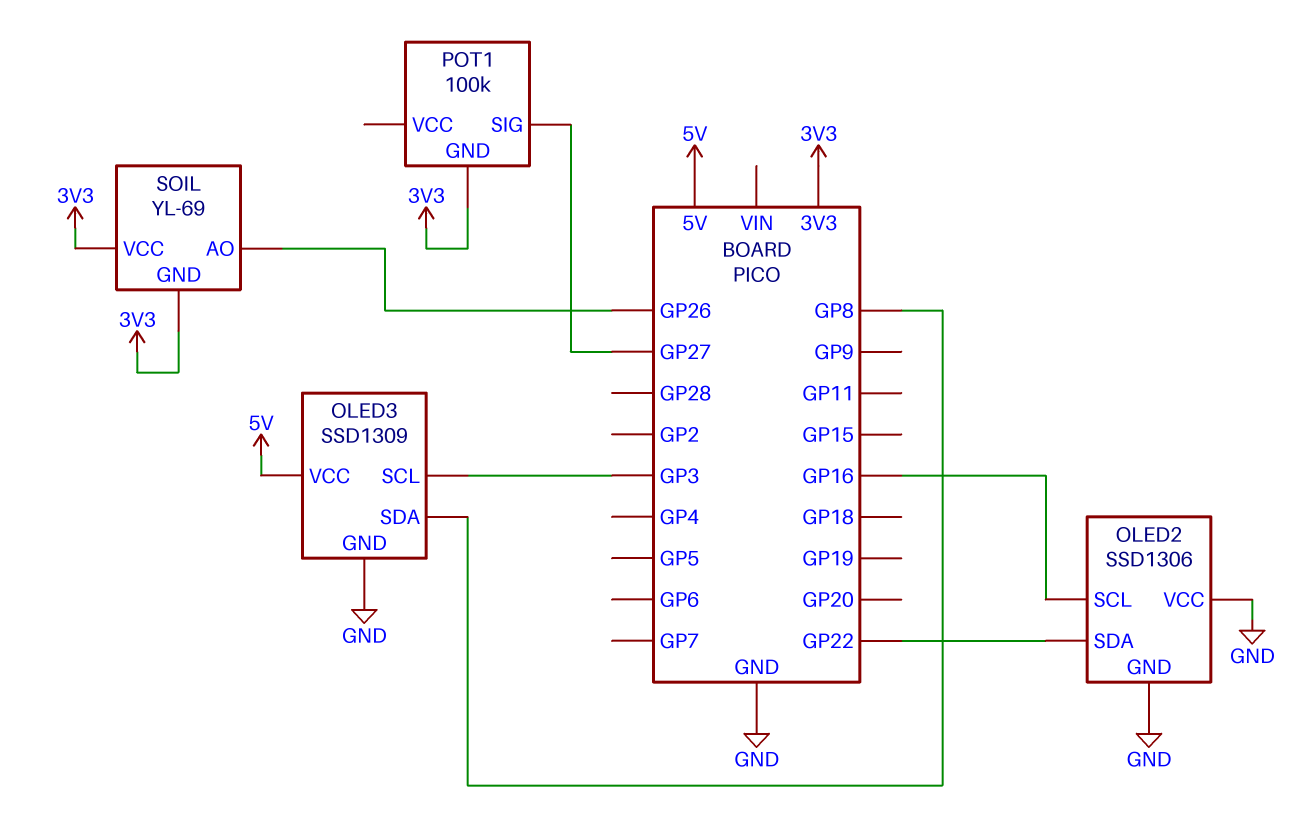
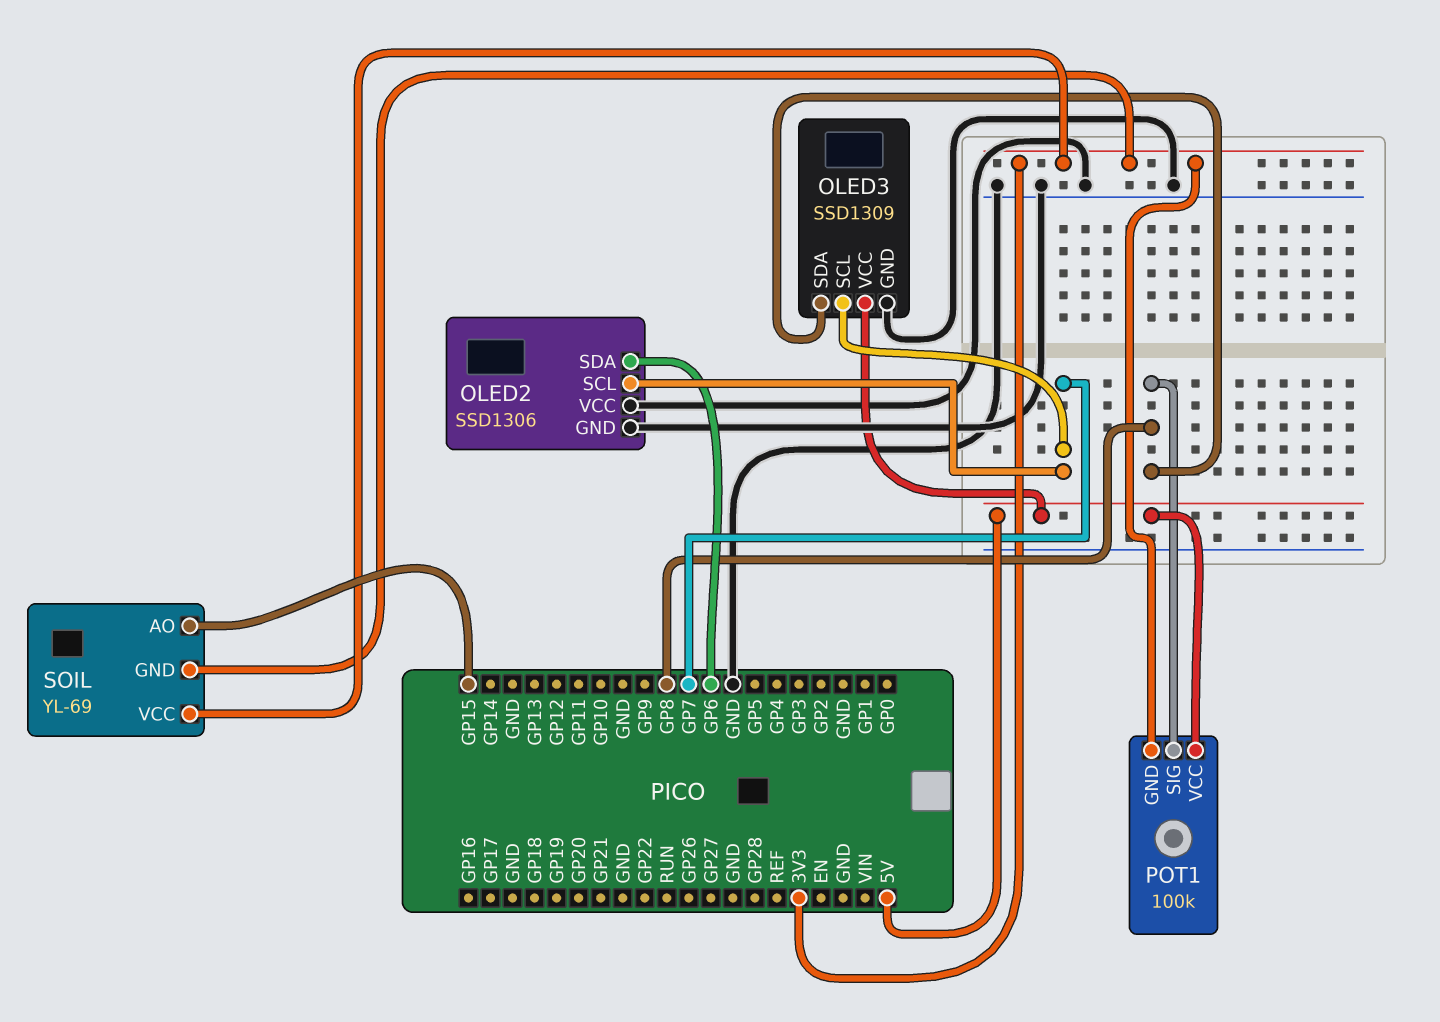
OLED2 pin SCL: GP16 -> GP7
OLED2 pin SDA: GP22 -> GP6
OLED3 pin SCL: GP3 -> GP7
POT1 pin SIG: GP27 -> GP8
POT1 pin VCC: none -> 5V
SOIL pin AO: GP26 -> GP15

